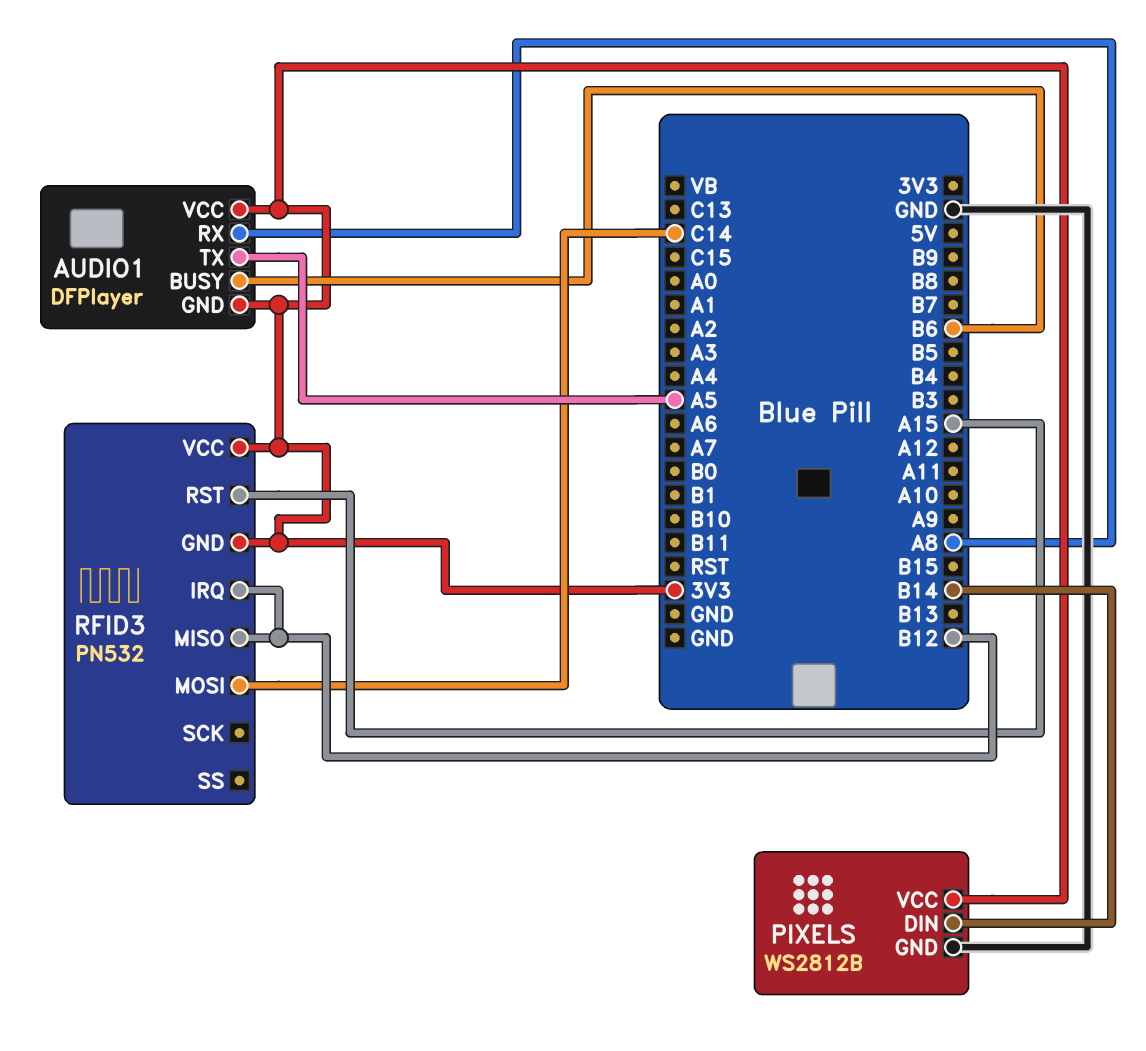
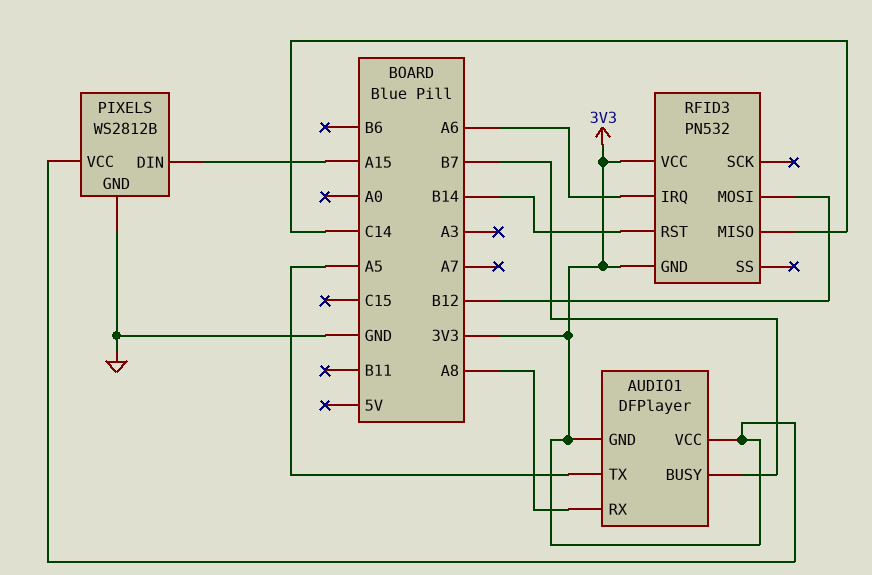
AUDIO1 pin BUSY: B6 -> B7
PIXELS pin DIN: B14 -> A15
RFID3 pin IRQ: B12 -> A6
RFID3 pin MISO: B12 -> C14
RFID3 pin MOSI: C14 -> B12
RFID3 pin RST: A15 -> B14

